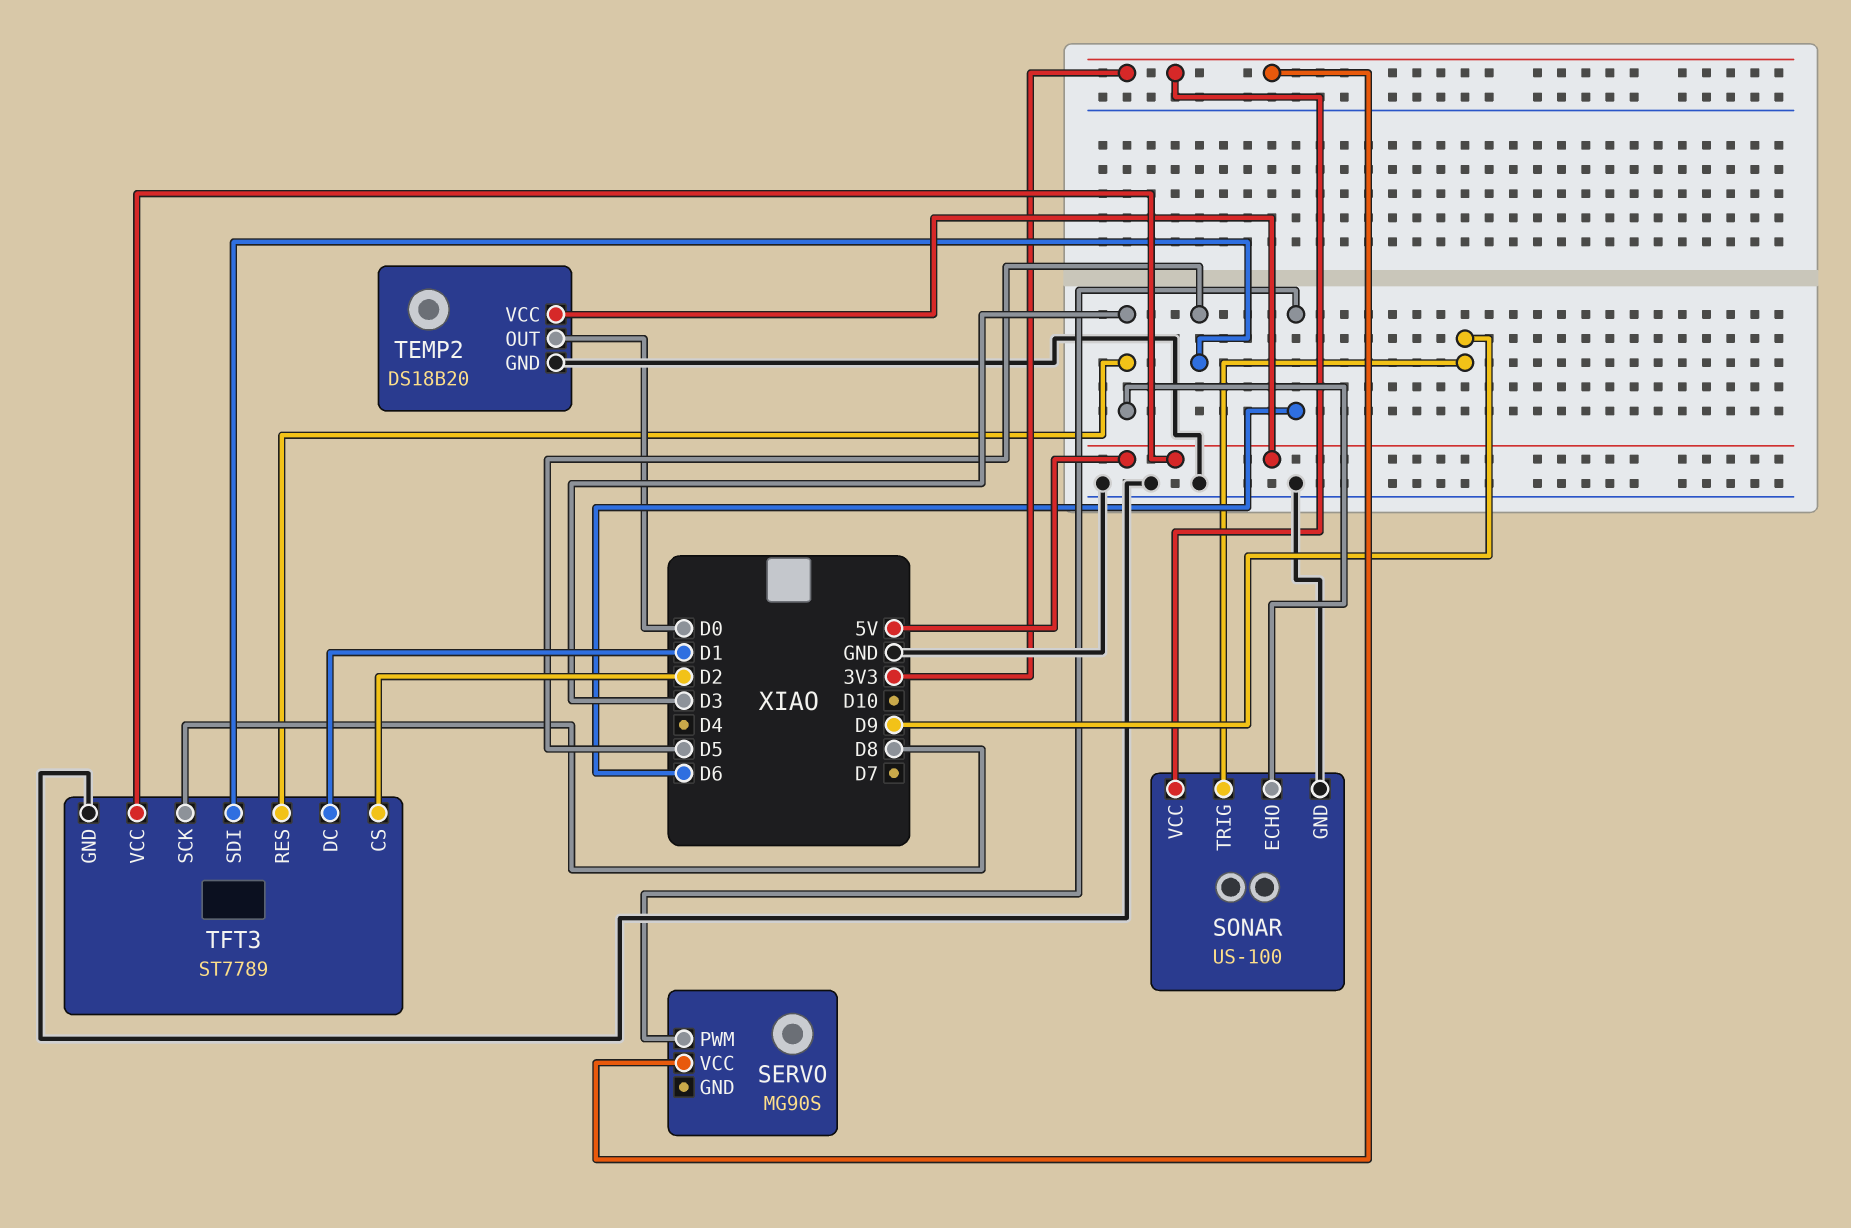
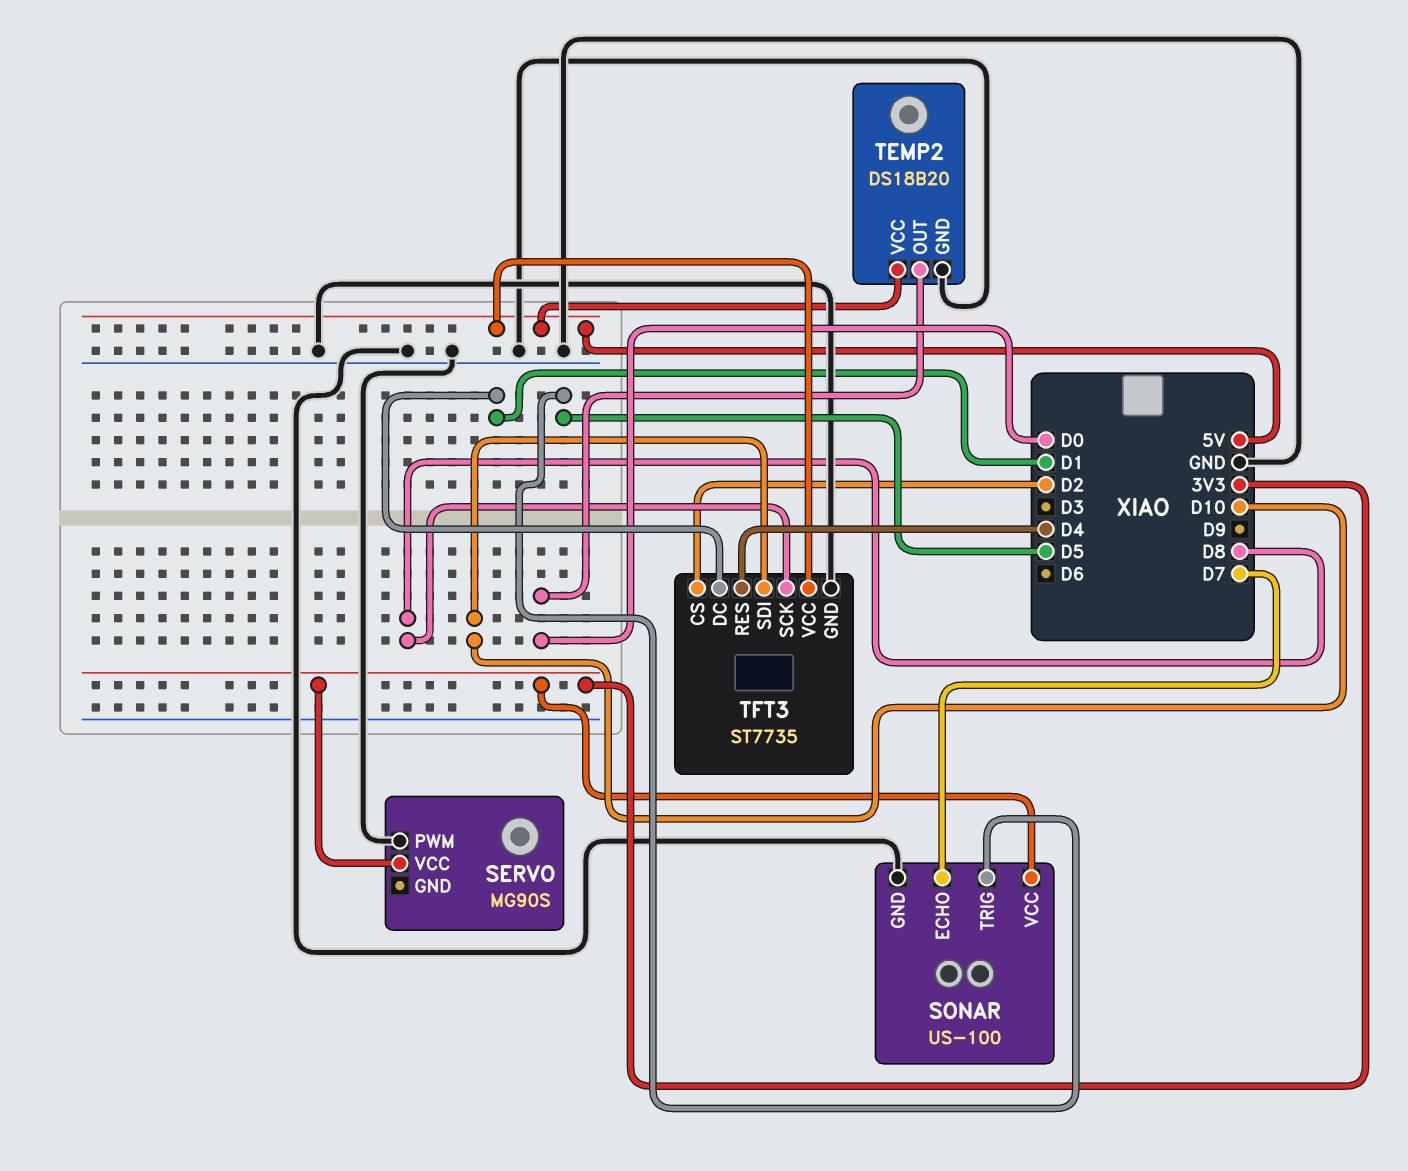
SERVO pin PWM: D6 -> GND
SONAR pin ECHO: D3 -> D7
SONAR pin TRIG: D9 -> D5
TFT3: ST7789 -> ST7735
TFT3 pin RES: D3 -> D4
TFT3 pin SDI: D5 -> D10

